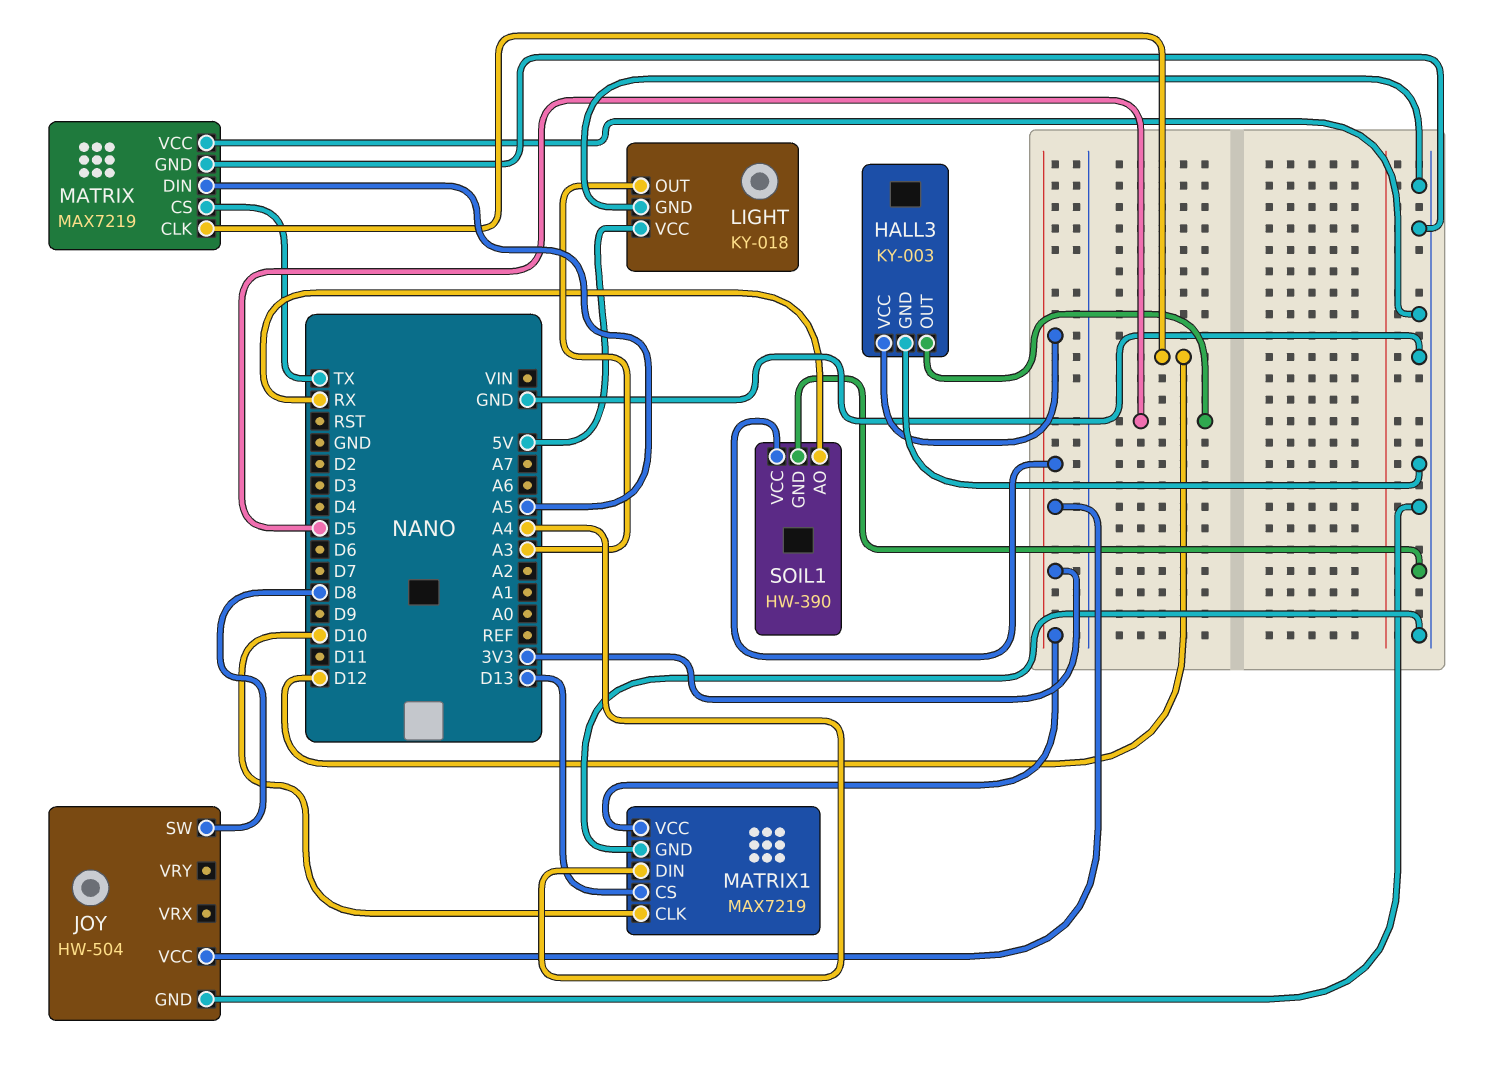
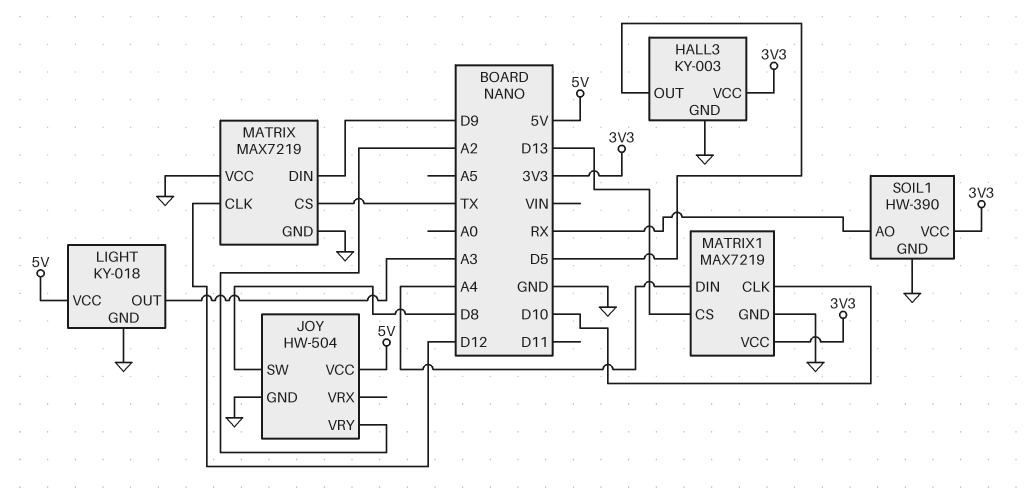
JOY pin VCC: 3V3 -> 5V
JOY pin VRY: none -> A2
MATRIX pin DIN: A5 -> D9

